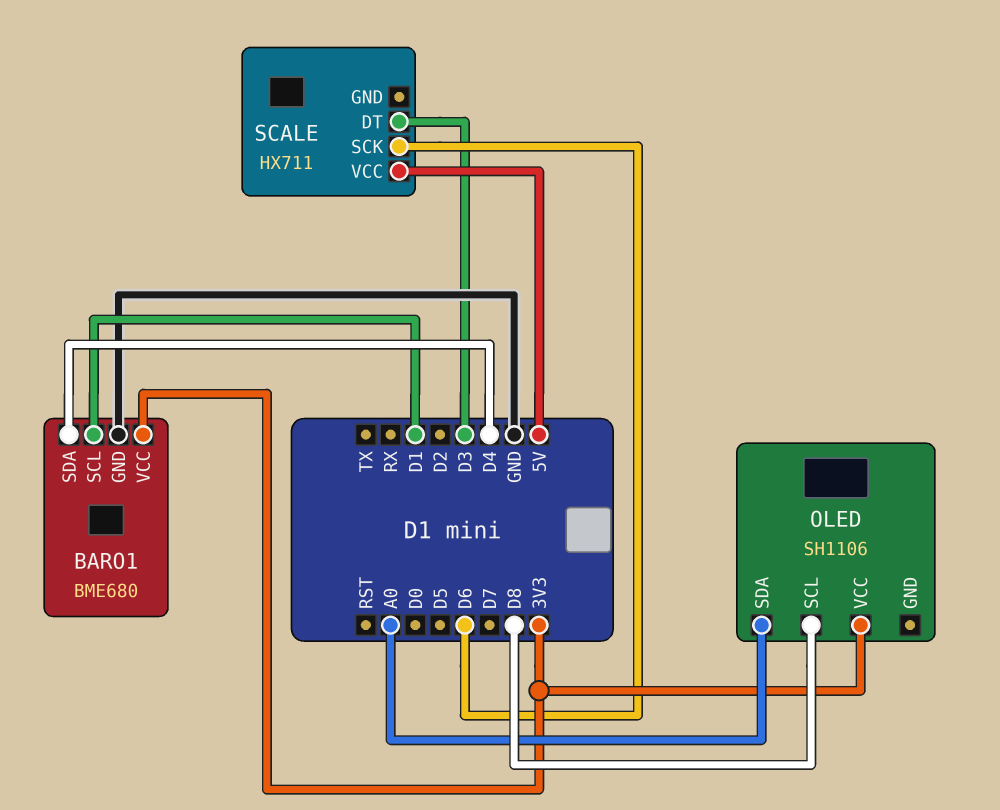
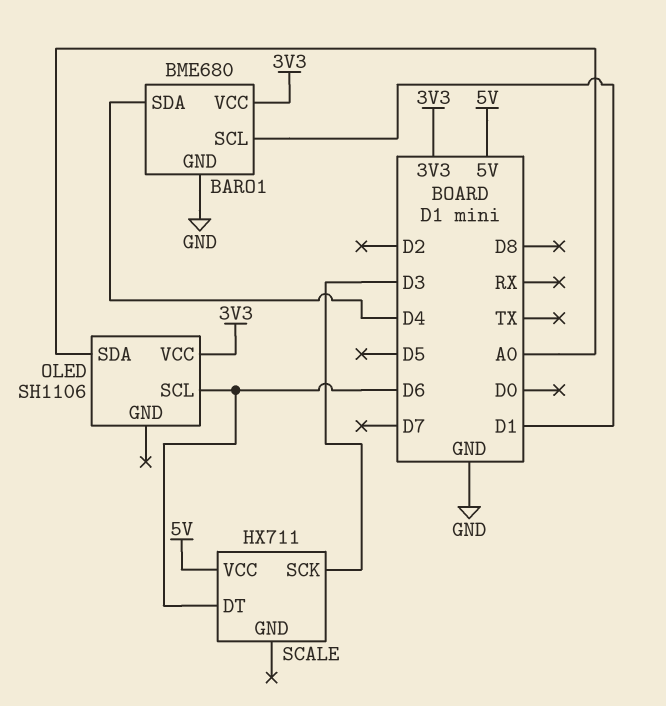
OLED pin SCL: D8 -> D6
SCALE pin DT: D3 -> D6
SCALE pin SCK: D6 -> D3

